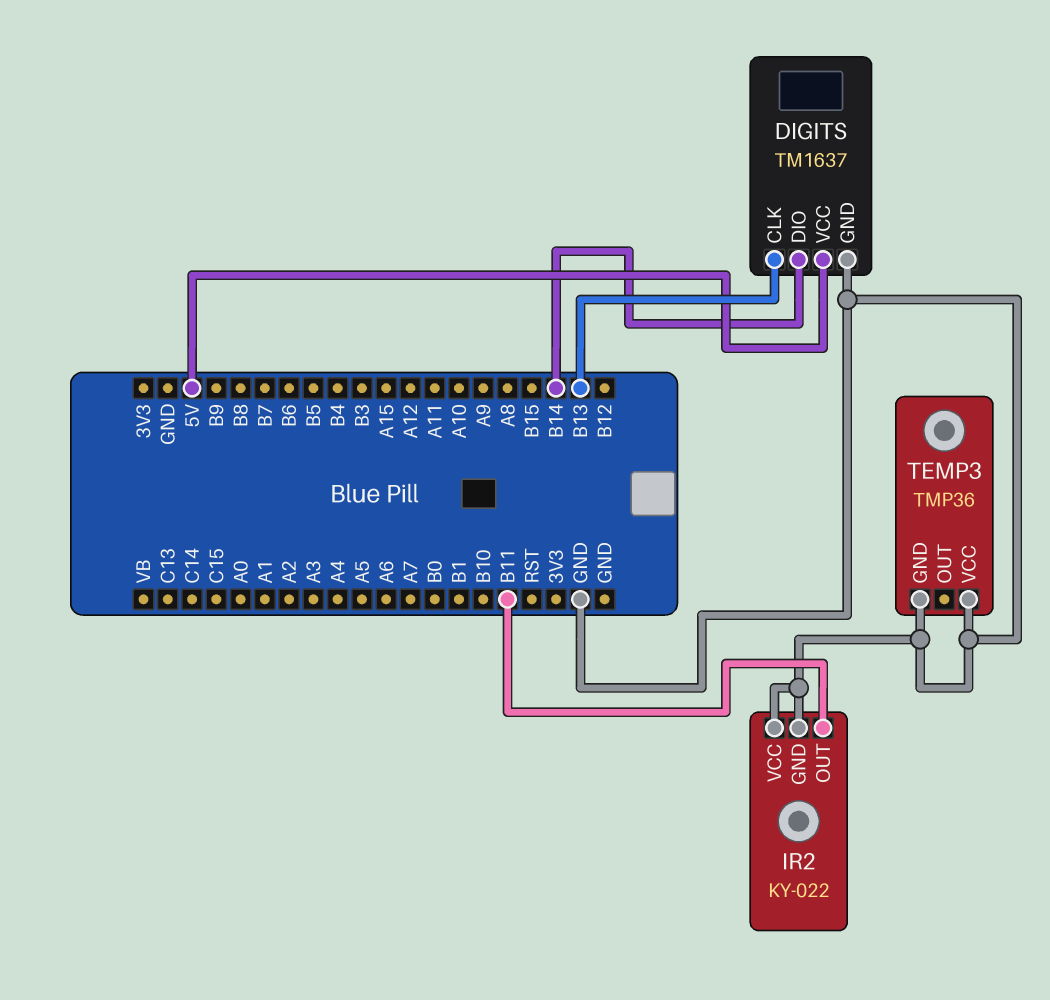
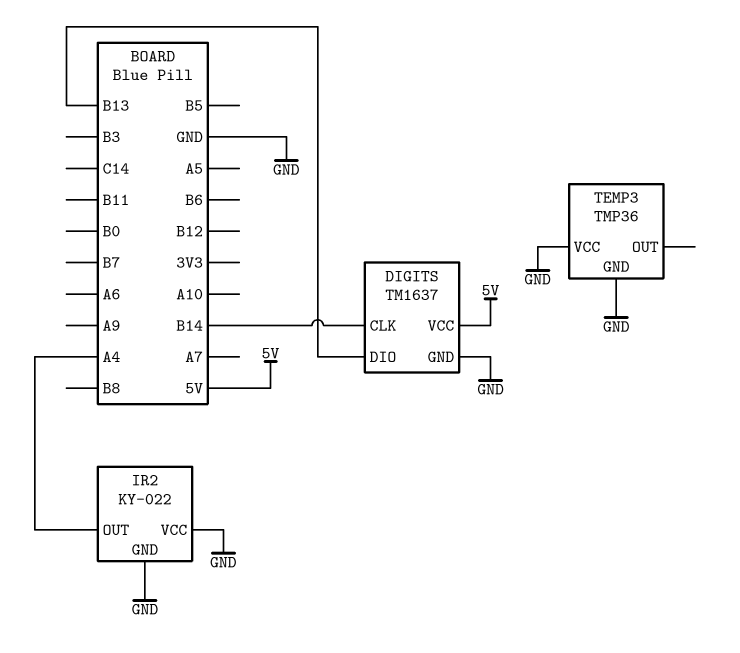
DIGITS pin CLK: B13 -> B14
DIGITS pin DIO: B14 -> B13
IR2 pin OUT: B11 -> A4

